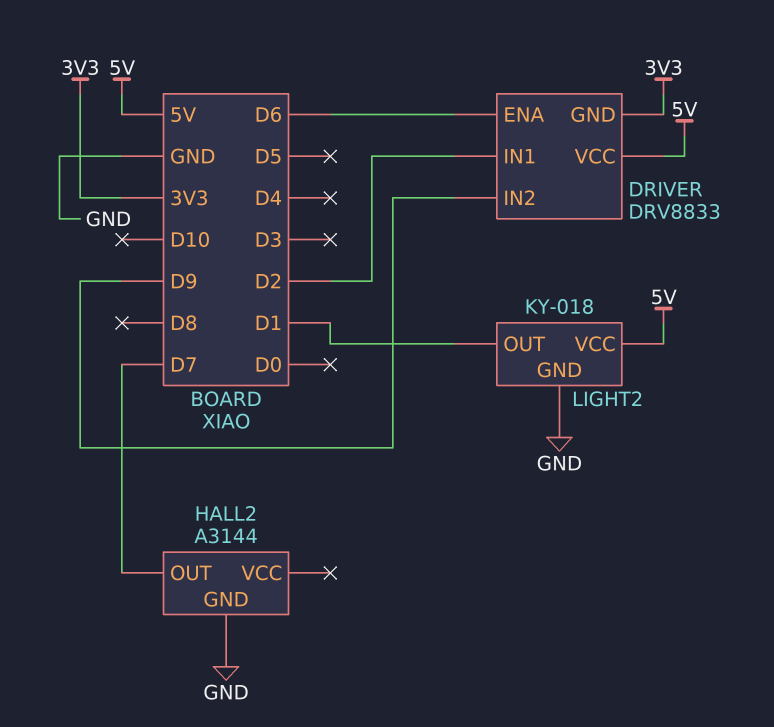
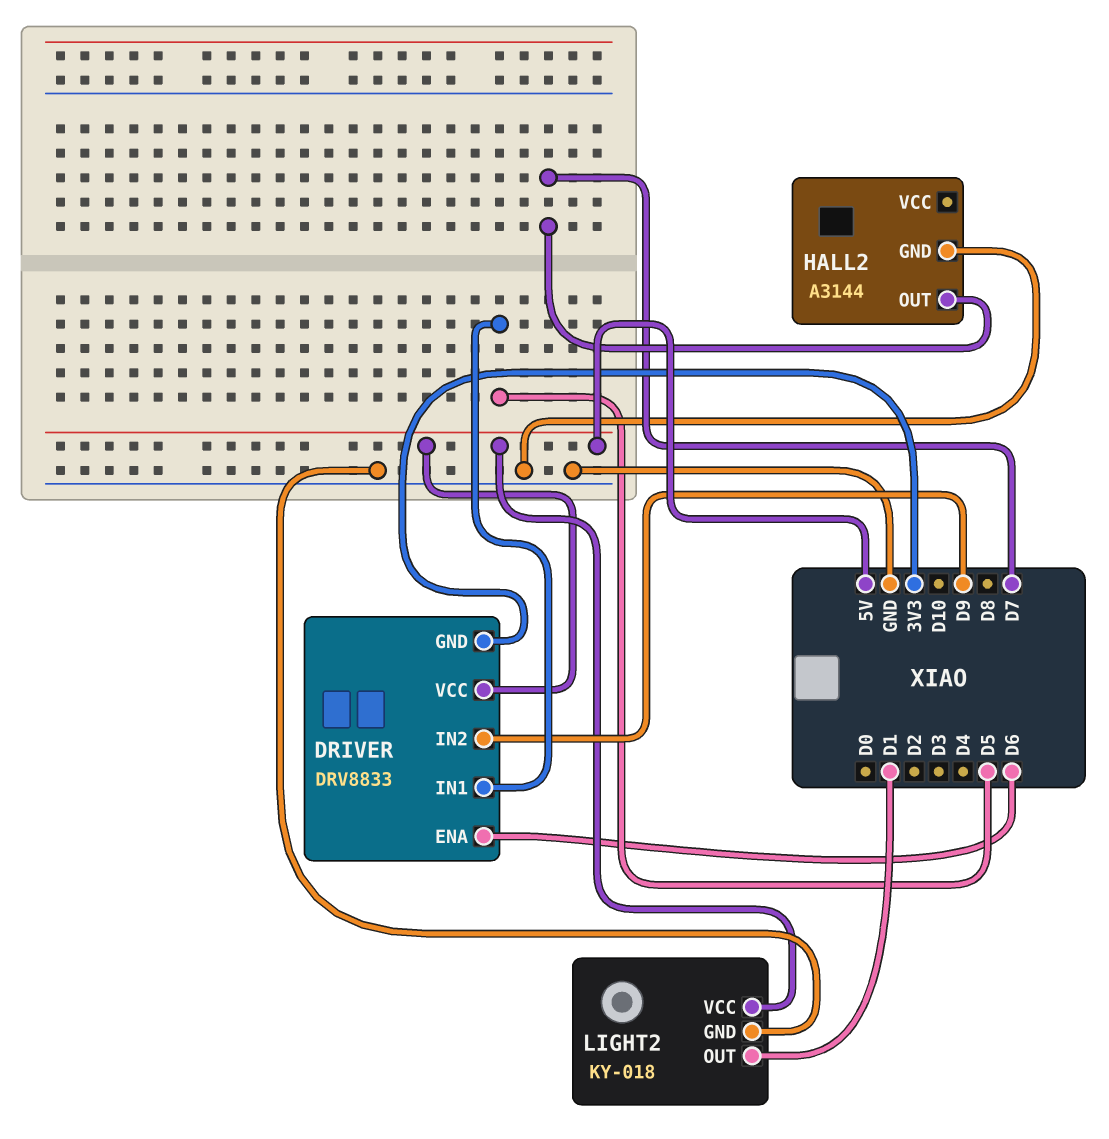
DRIVER pin IN1: D2 -> D5

